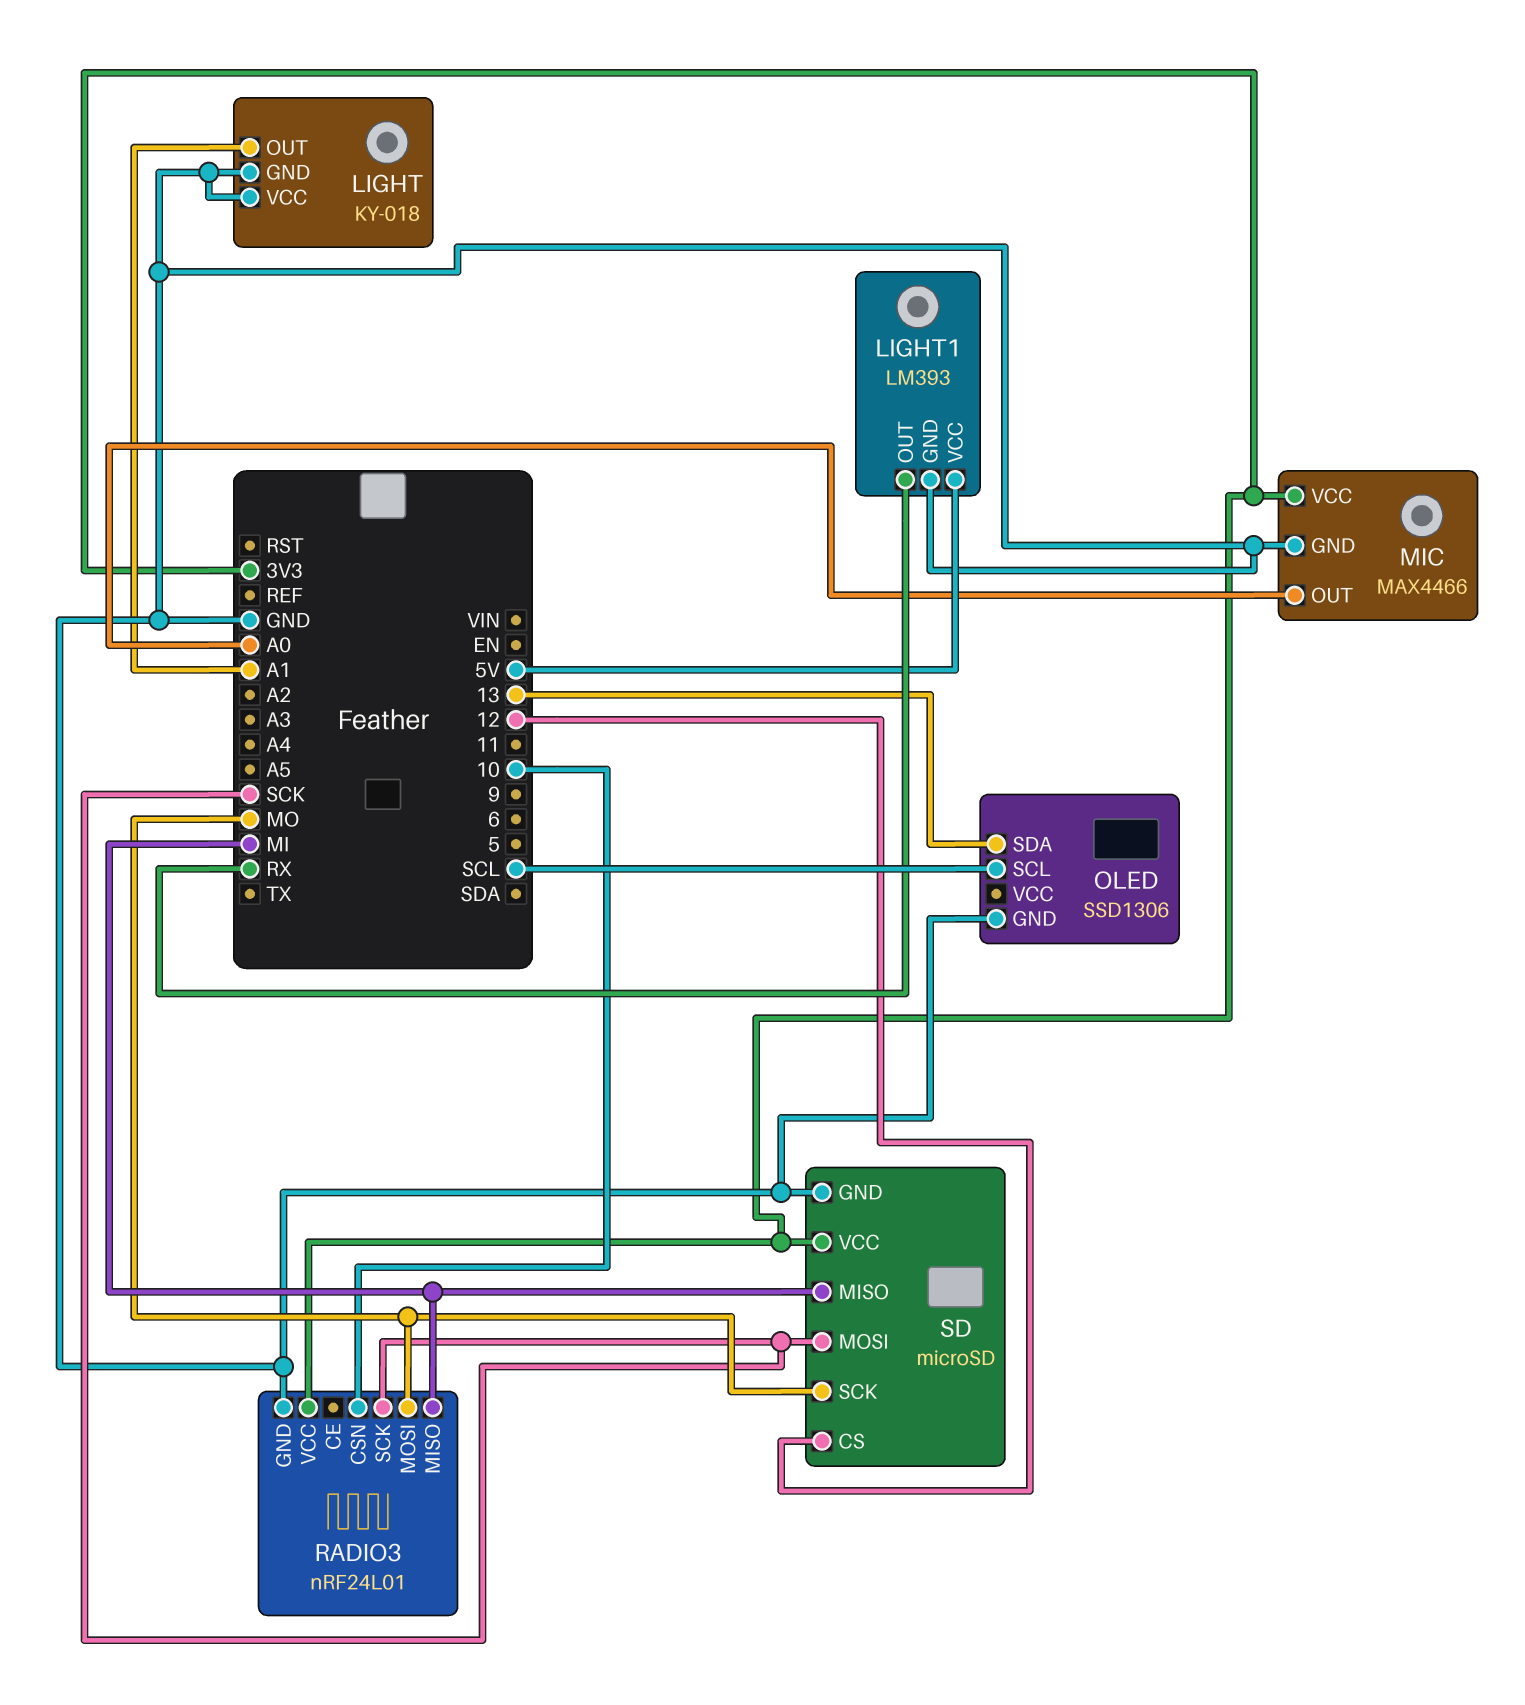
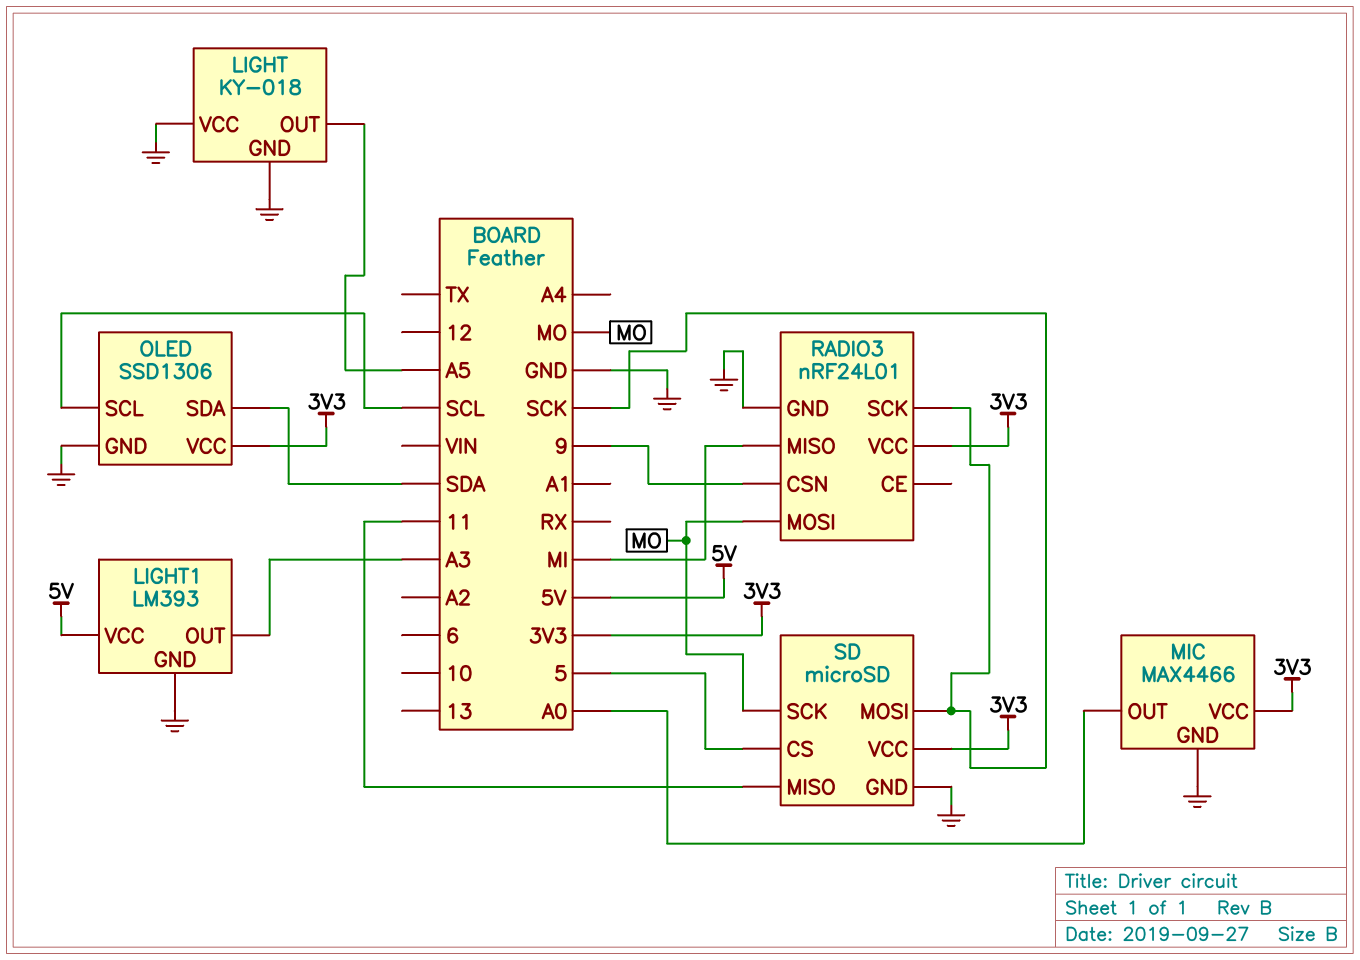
LIGHT pin OUT: A1 -> A5
LIGHT1 pin OUT: RX -> A3
OLED pin SDA: 13 -> SDA
OLED pin VCC: none -> 3V3
RADIO3 pin CSN: 10 -> 9
SD pin CS: 12 -> 5
SD pin MISO: MI -> 11

